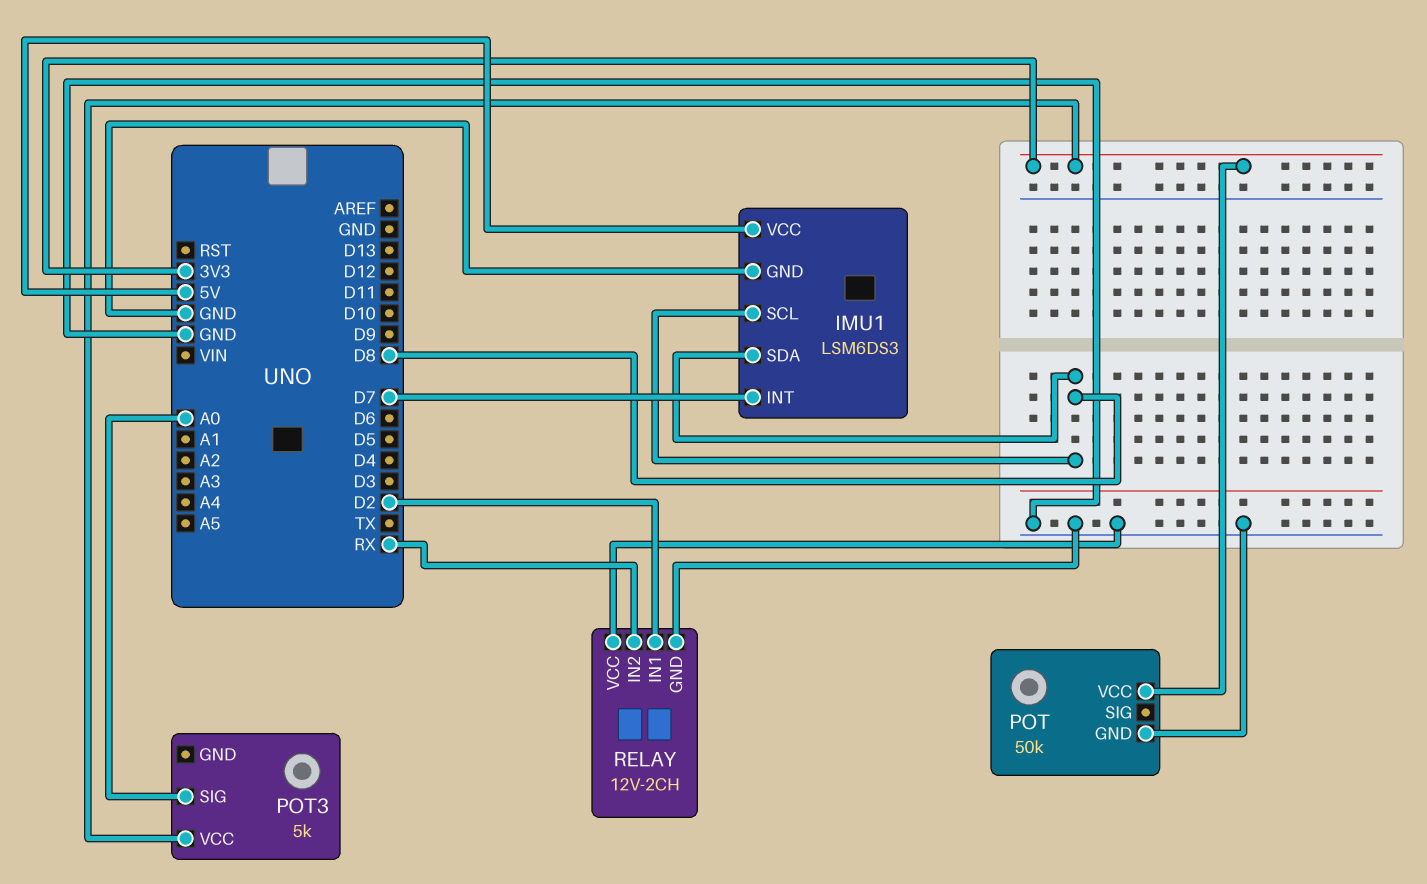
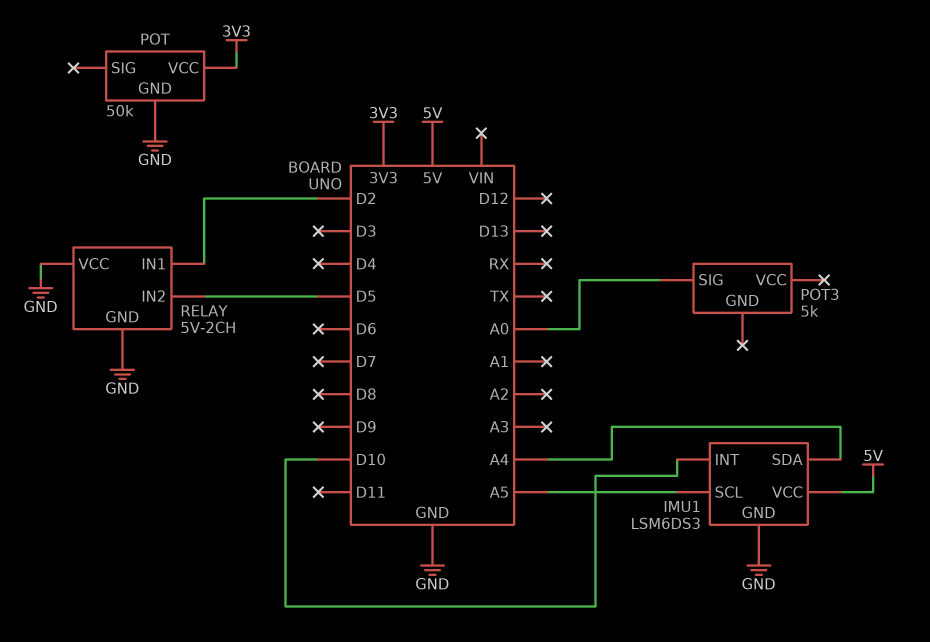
IMU1 pin INT: D7 -> D10
IMU1 pin SCL: D8 -> A5
IMU1 pin SDA: D8 -> A4
POT3 pin VCC: 3V3 -> none
RELAY: 12V-2CH -> 5V-2CH
RELAY pin IN2: RX -> D5

